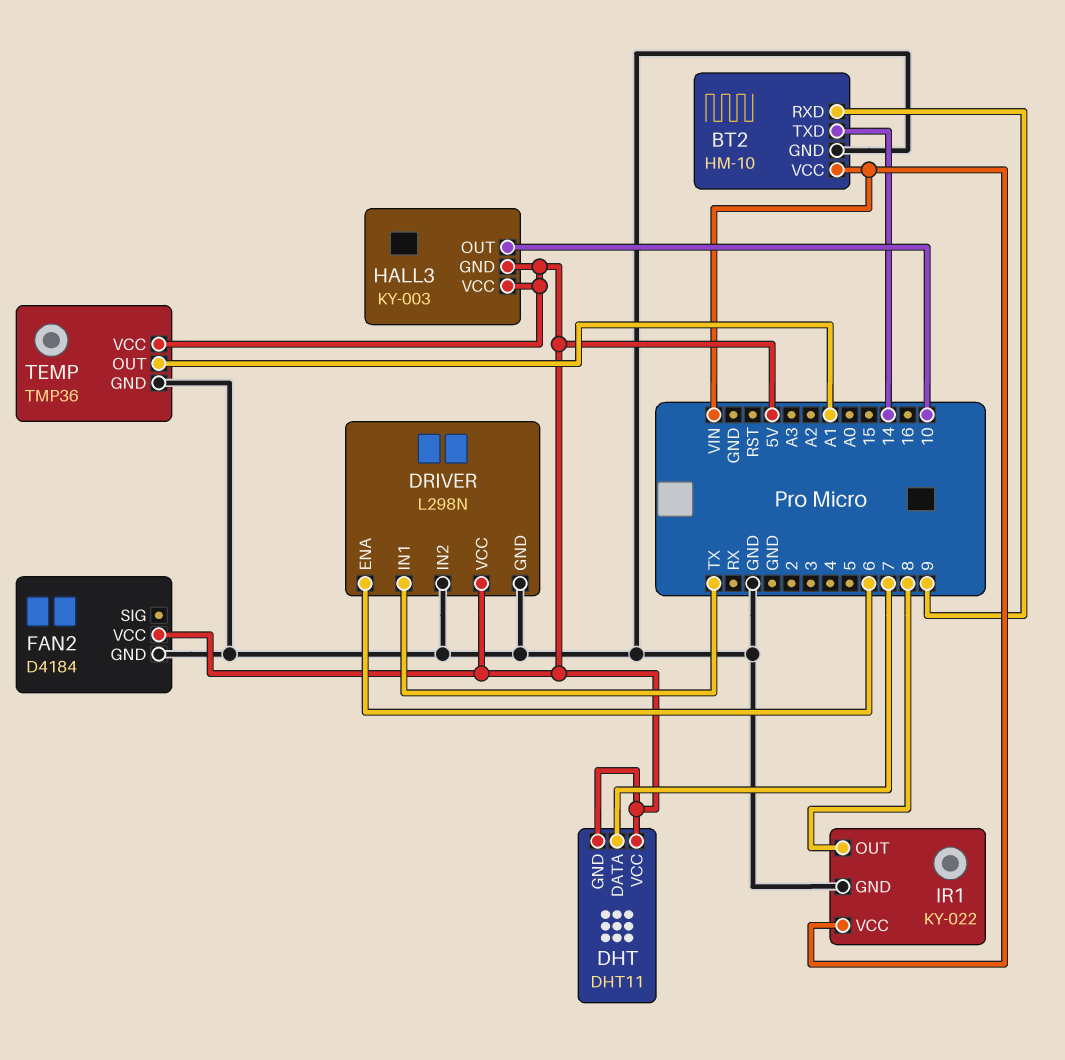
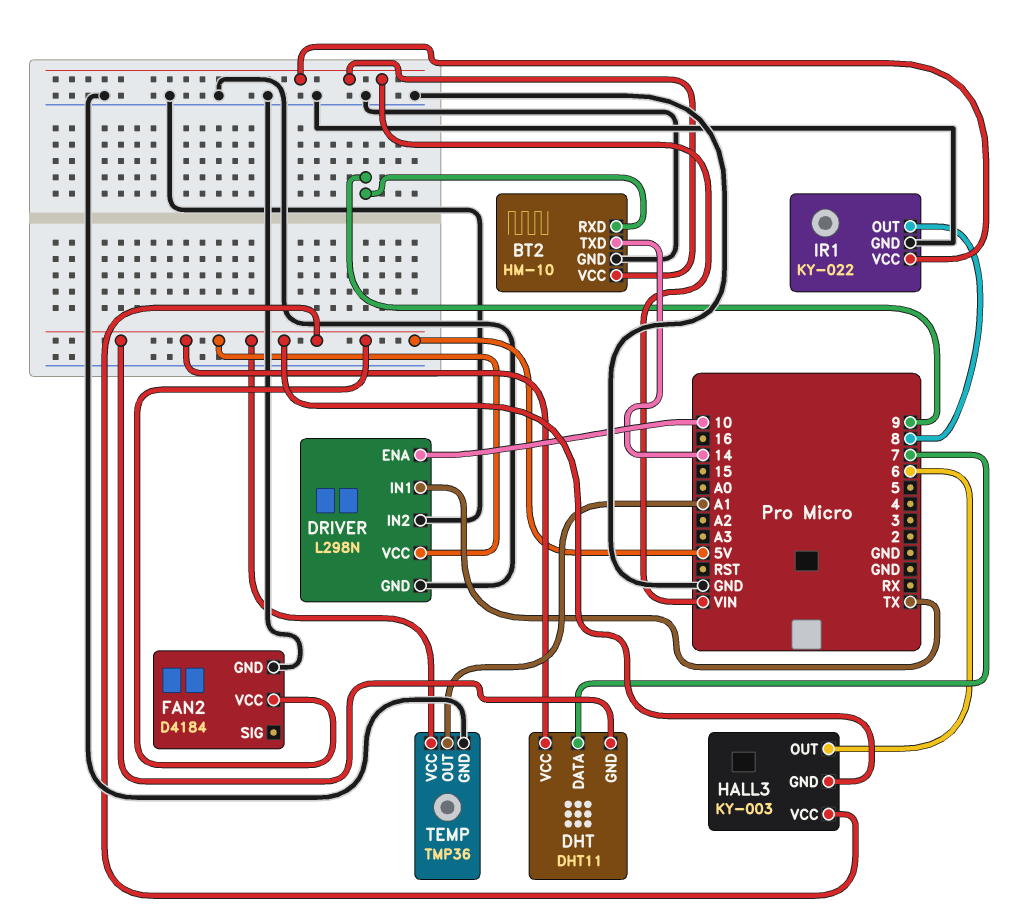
DRIVER pin ENA: 6 -> 10
HALL3 pin OUT: 10 -> 6

